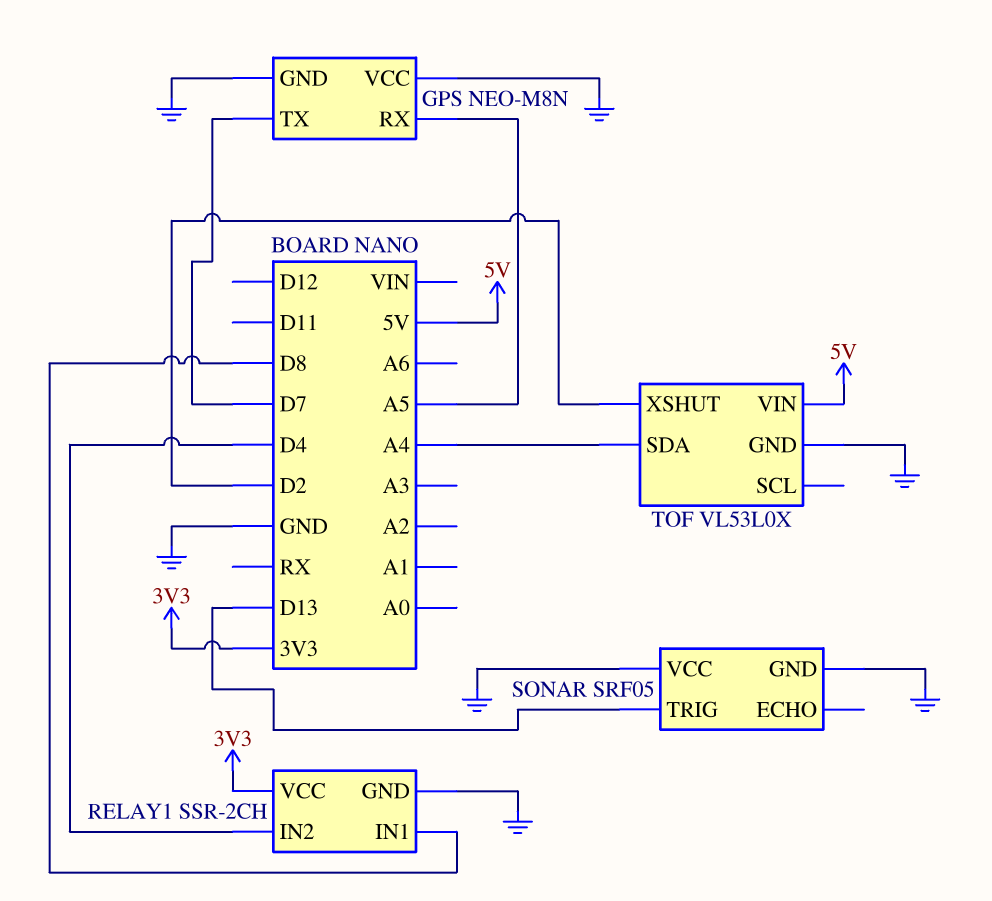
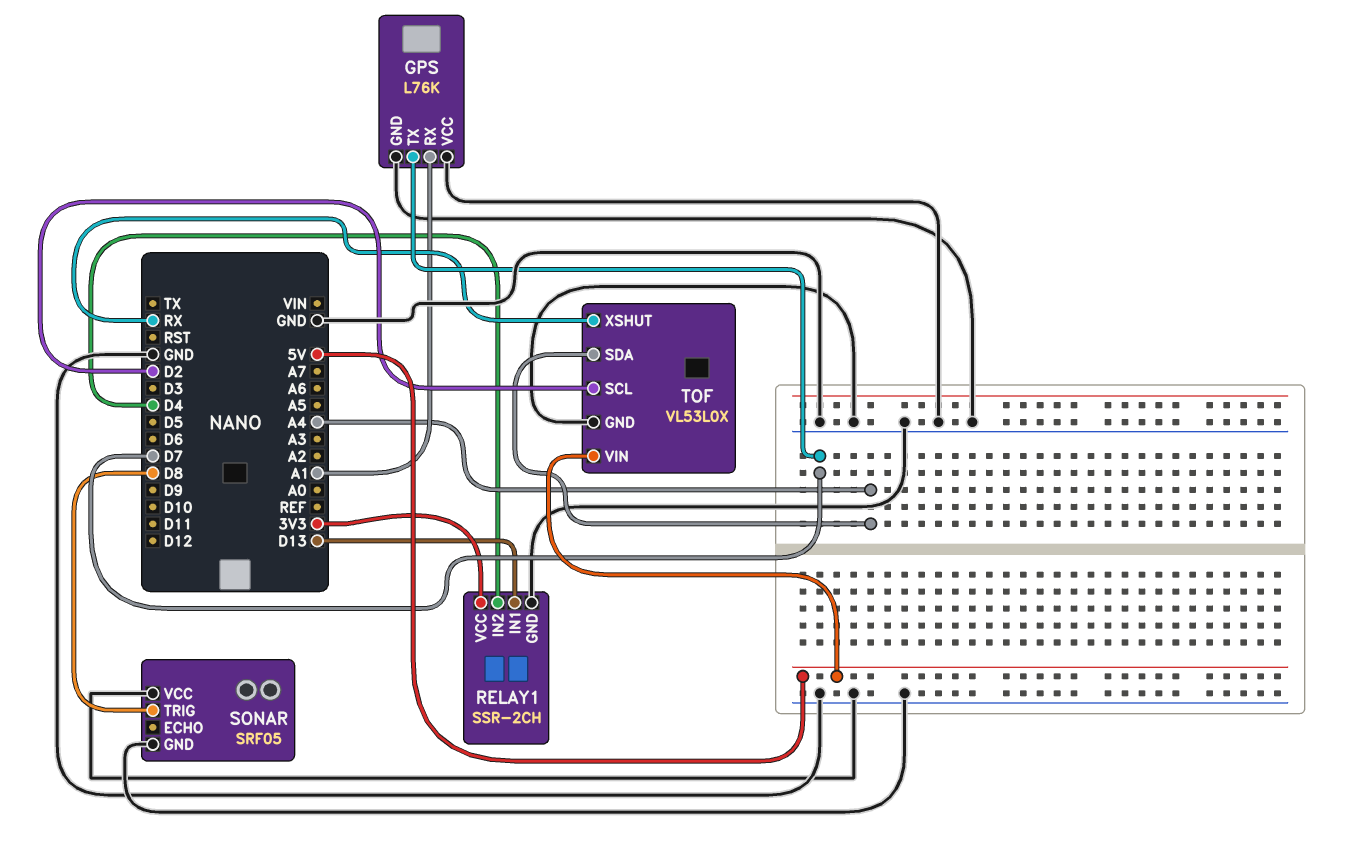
GPS: NEO-M8N -> L76K
GPS pin RX: A5 -> A1
RELAY1 pin IN1: D8 -> D13
SONAR pin TRIG: D13 -> D8
TOF pin SCL: none -> D2
TOF pin XSHUT: D2 -> RX

